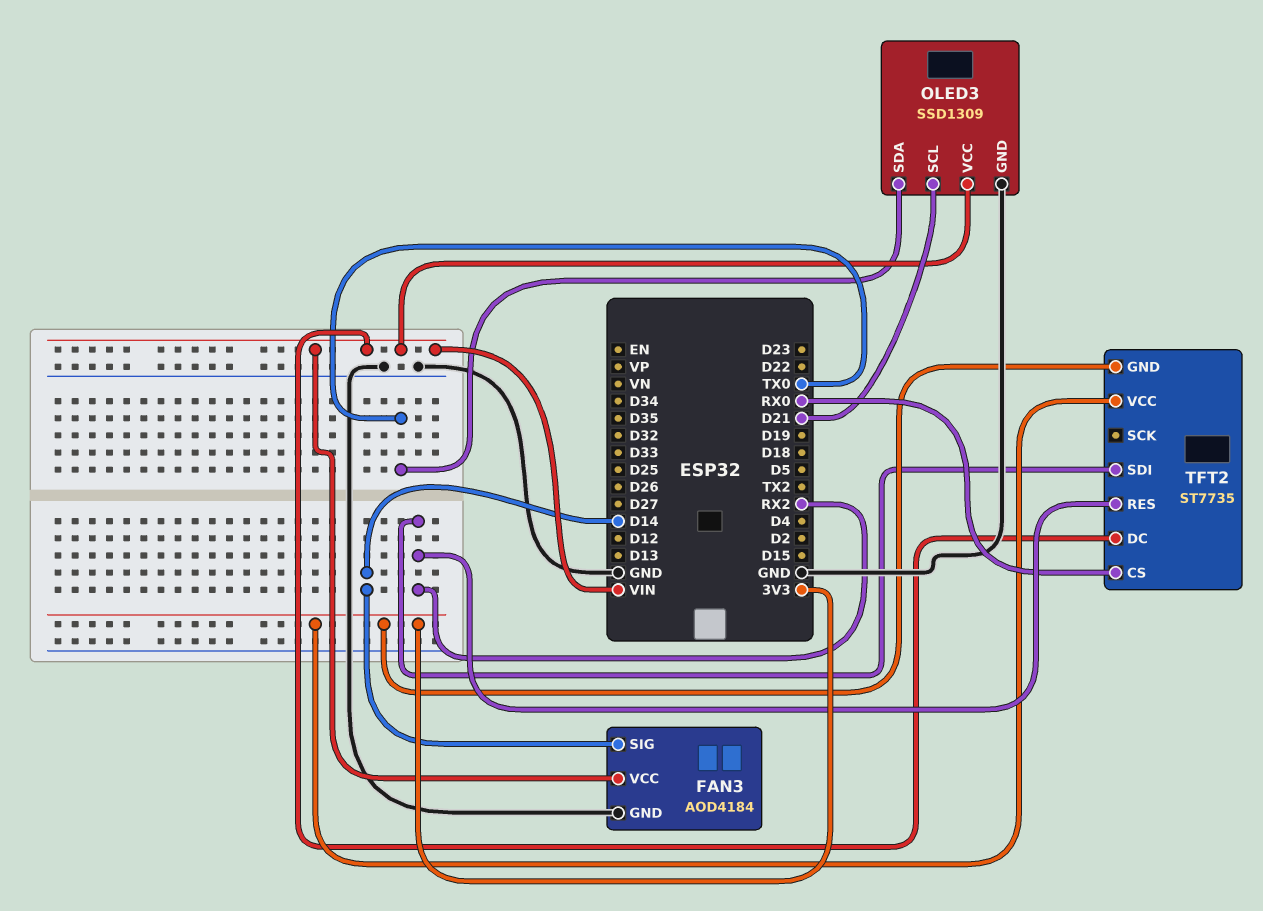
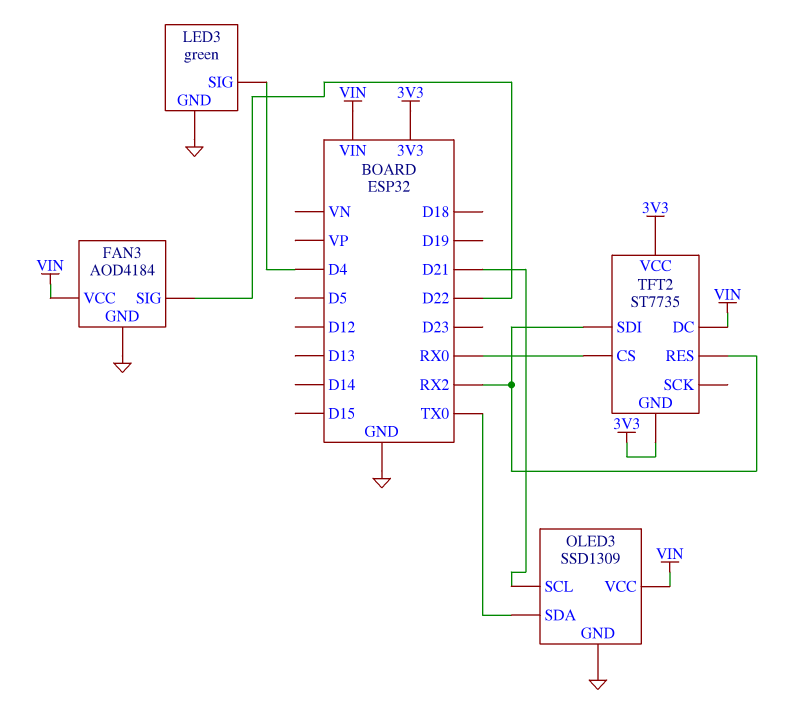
FAN3 pin SIG: D14 -> D22
LED3: none -> green
LED3 pin GND: none -> GND
LED3 pin SIG: none -> D4

